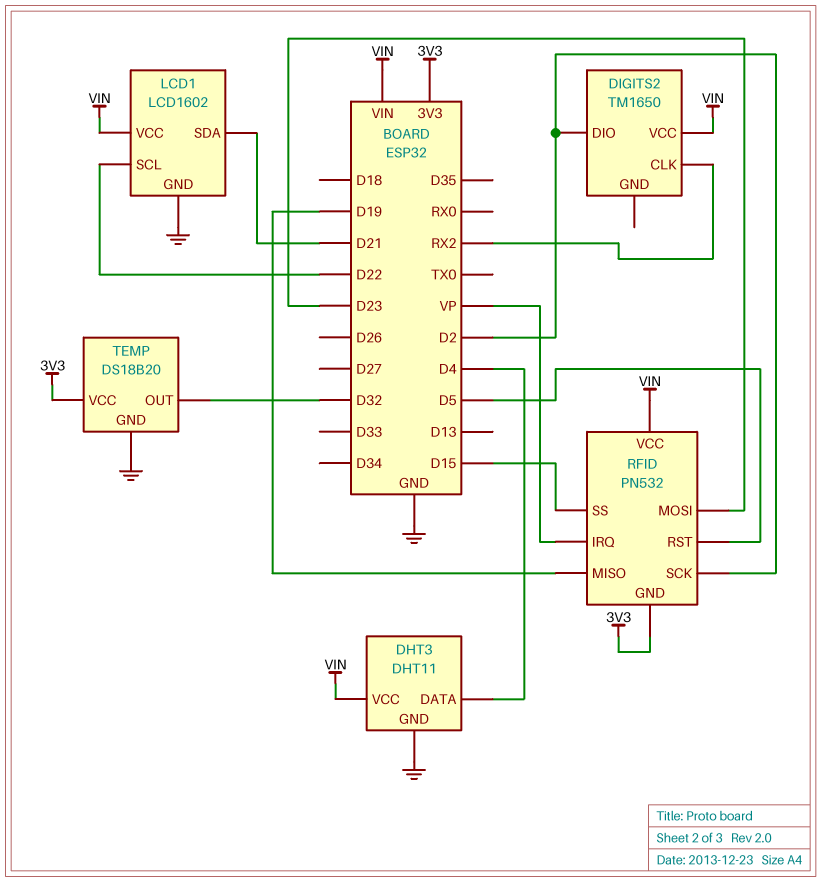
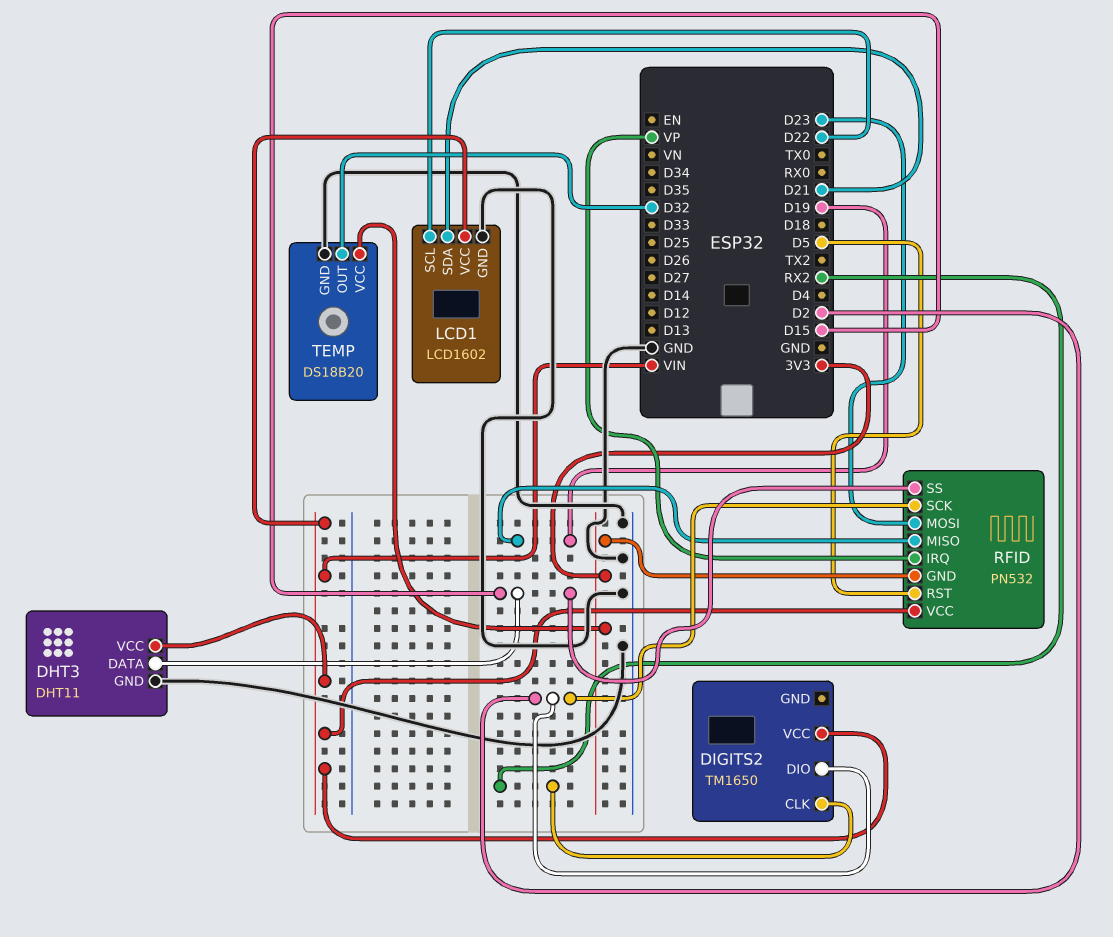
DHT3 pin DATA: D4 -> D15

